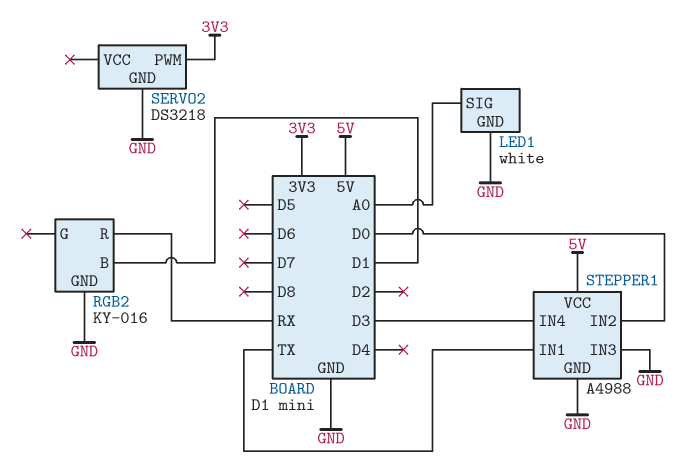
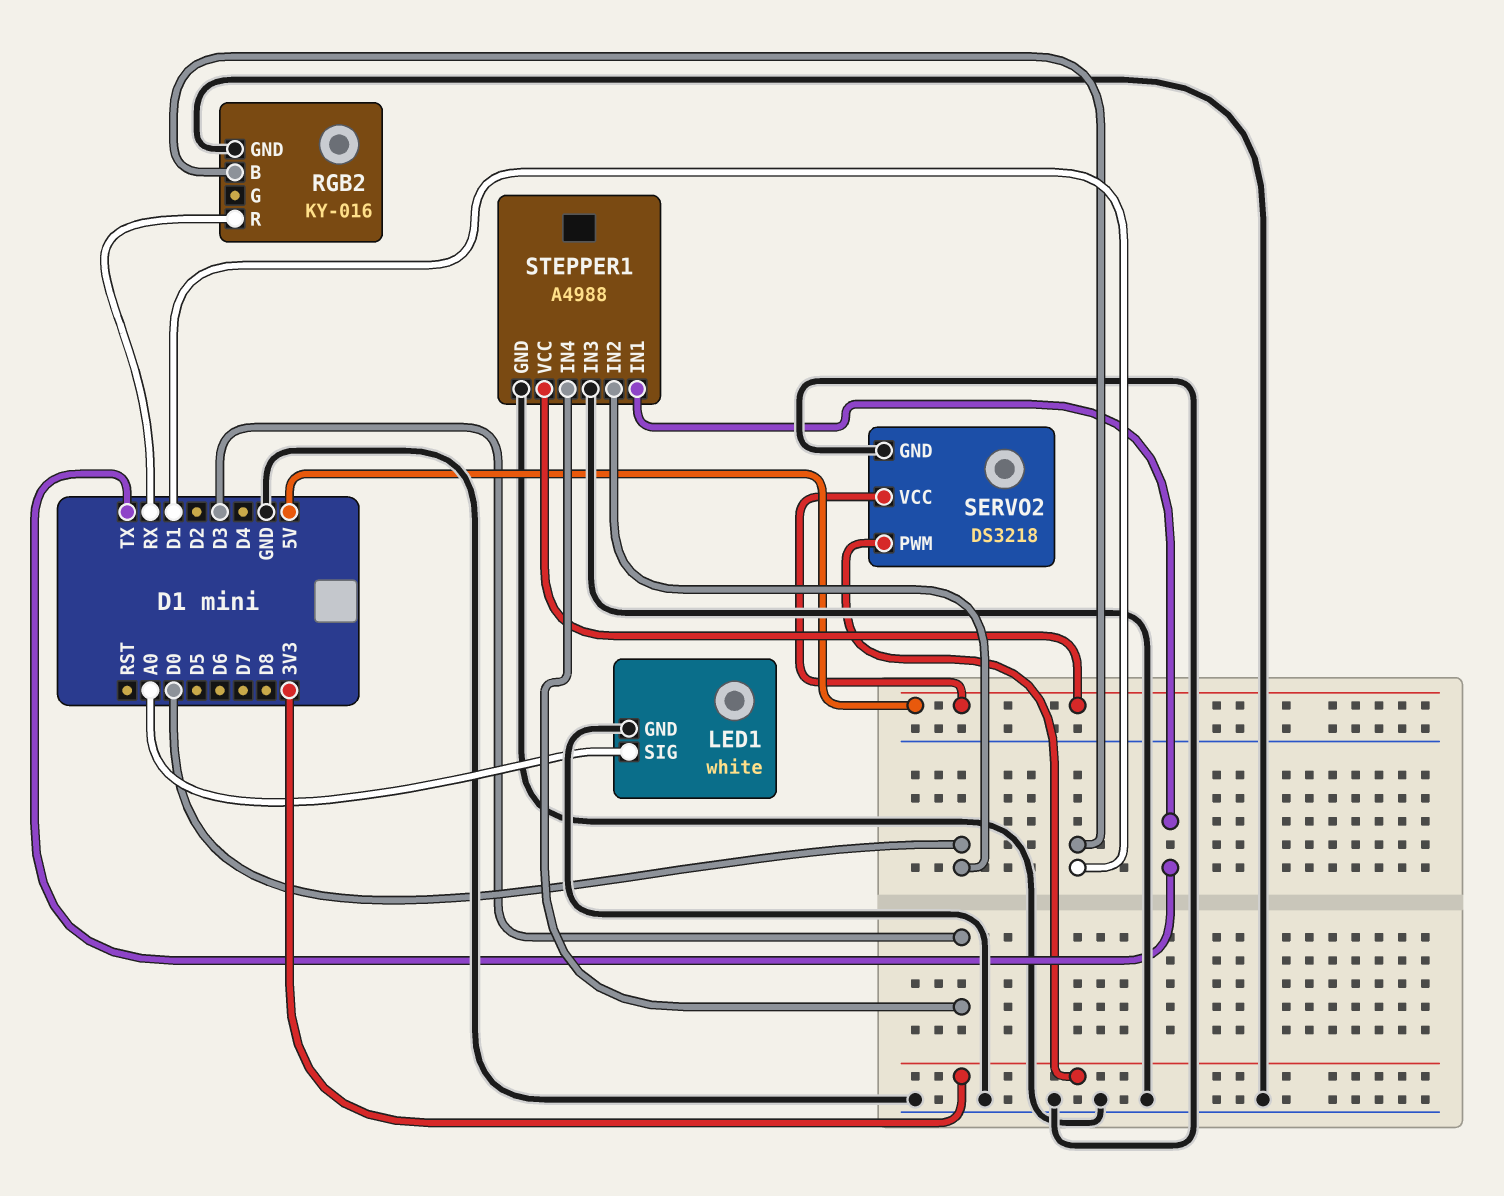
SERVO2 pin VCC: none -> 5V

